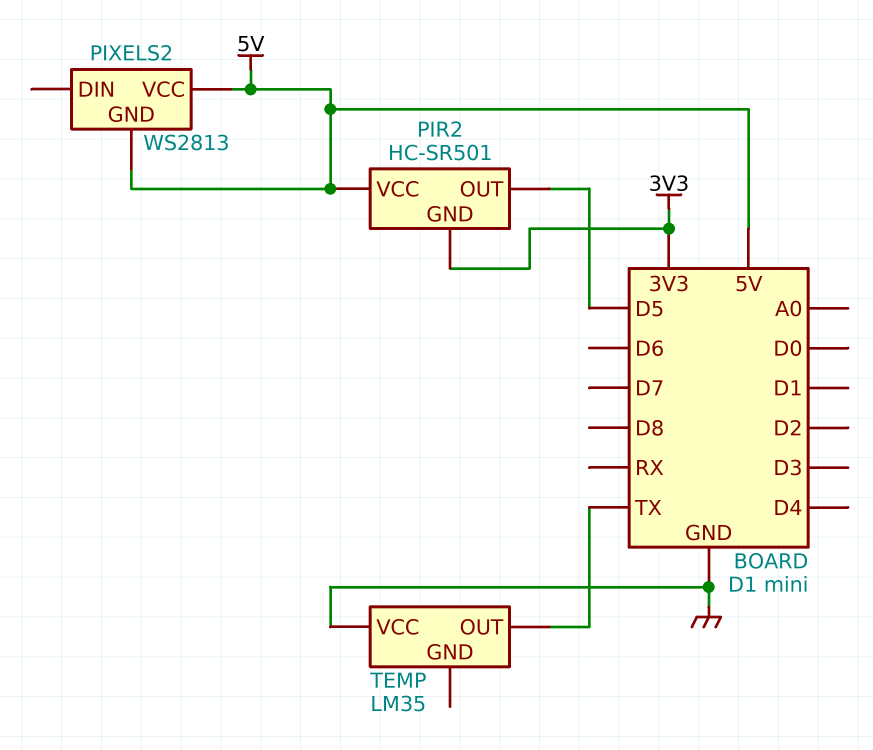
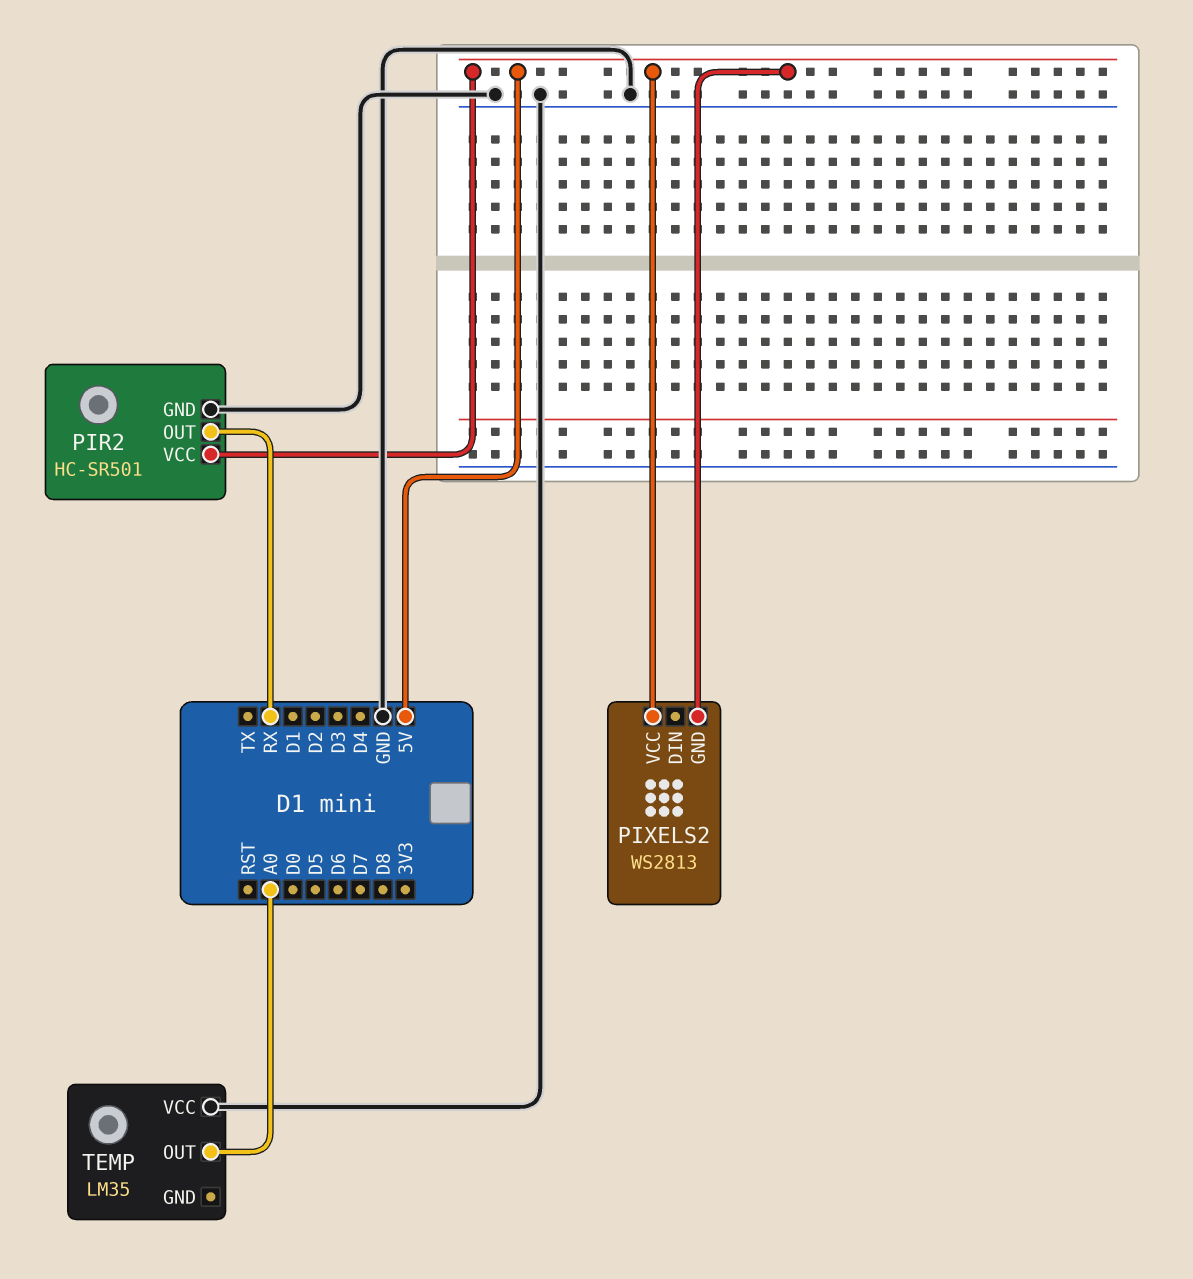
PIR2 pin GND: 3V3 -> GND
PIR2 pin OUT: D5 -> RX
TEMP pin OUT: TX -> A0

